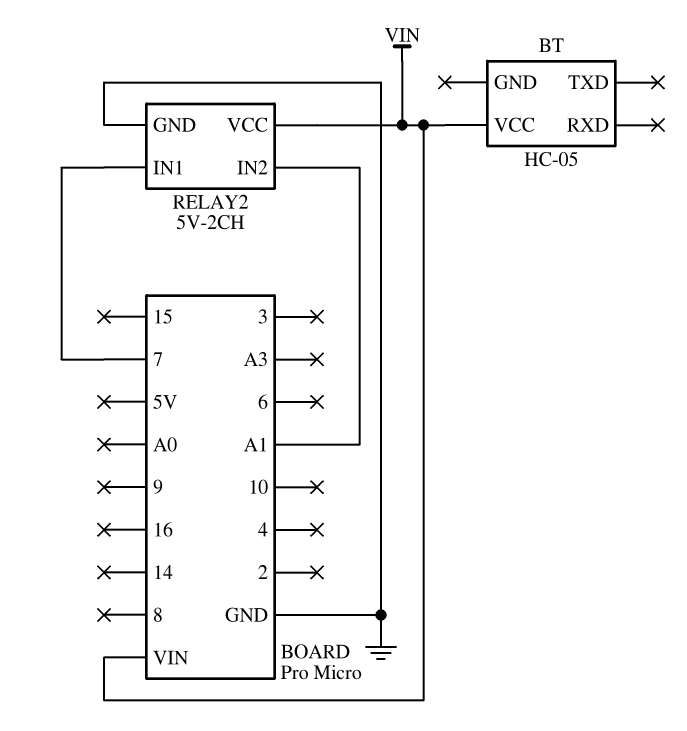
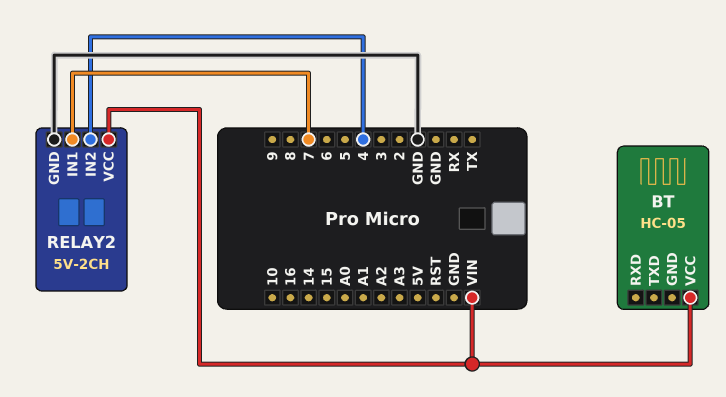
RELAY2 pin IN2: A1 -> 4

